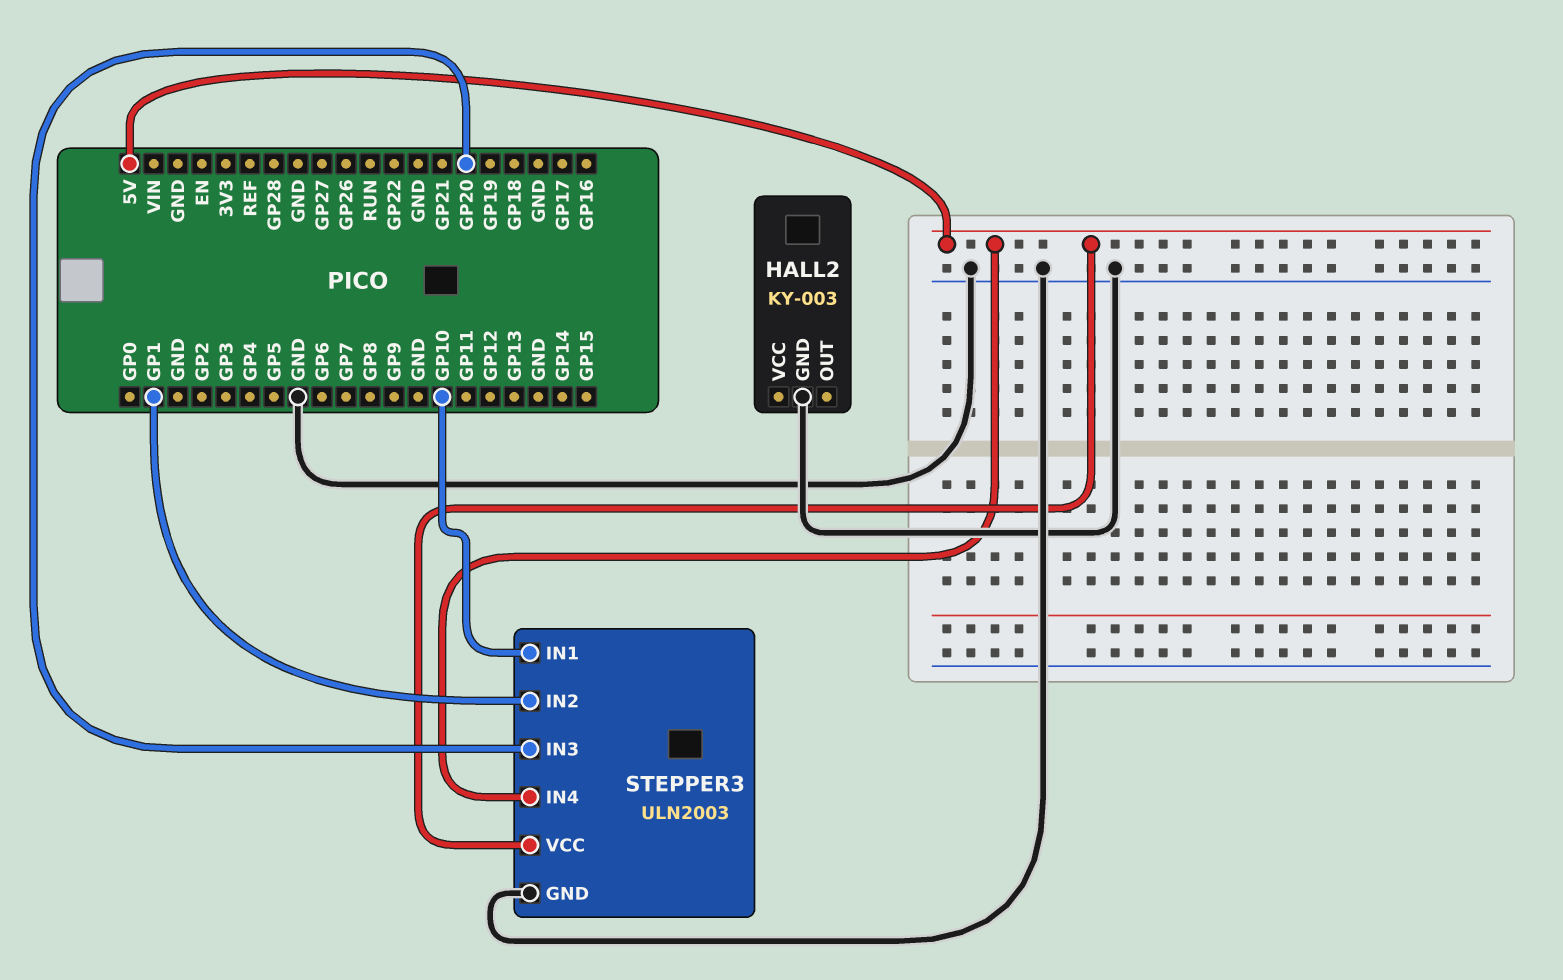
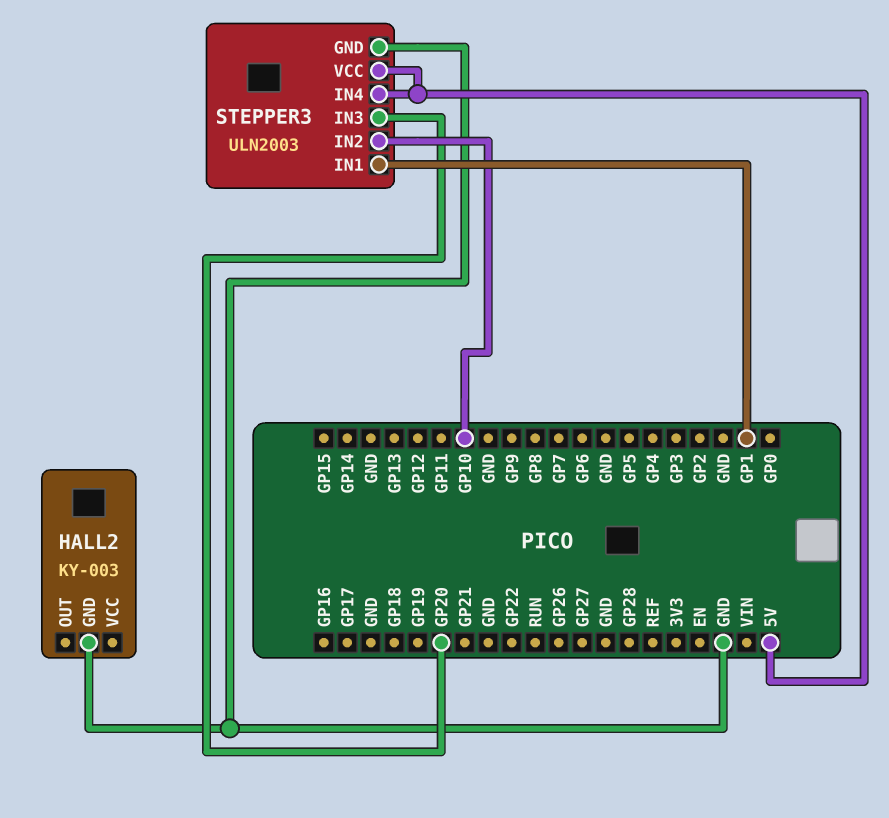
STEPPER3 pin IN1: GP10 -> GP1
STEPPER3 pin IN2: GP1 -> GP10

